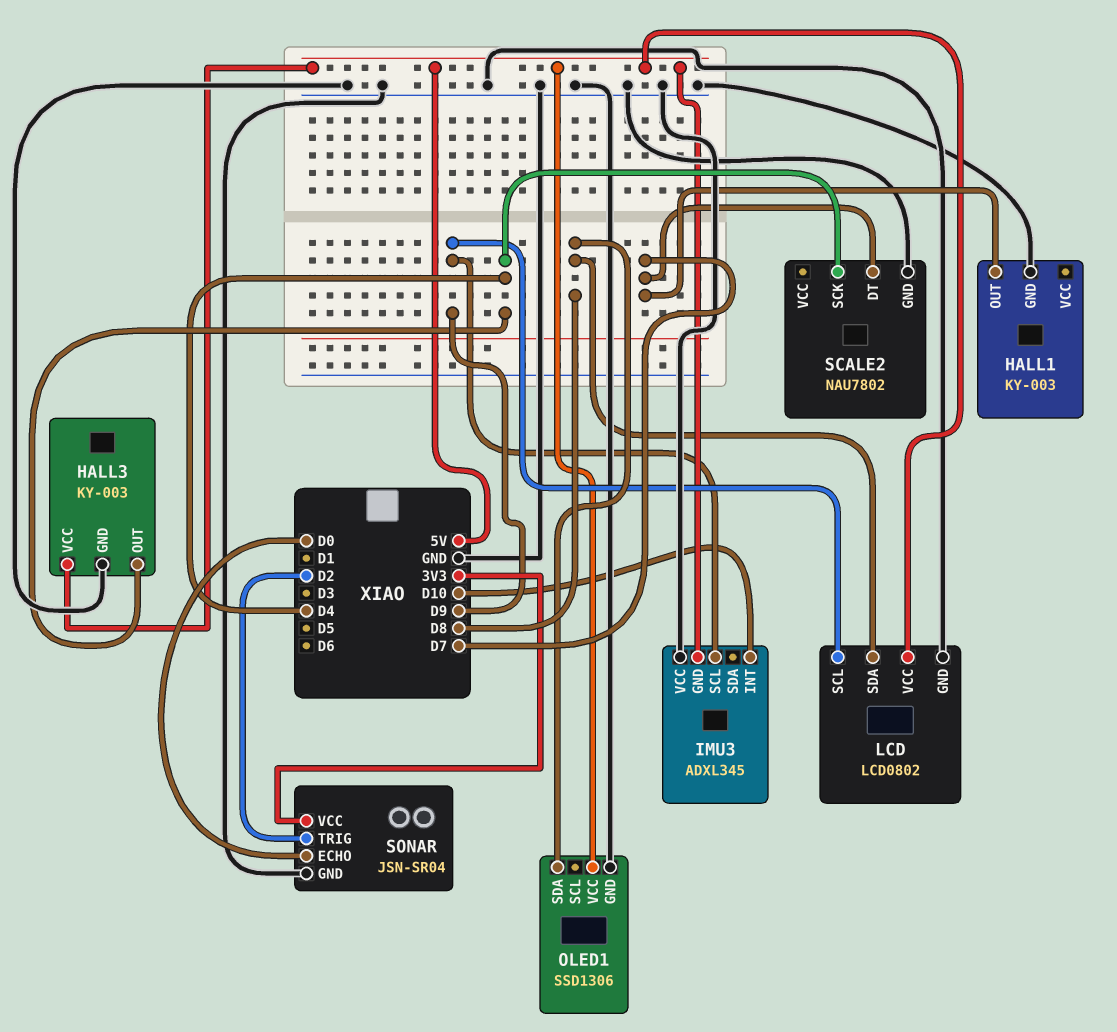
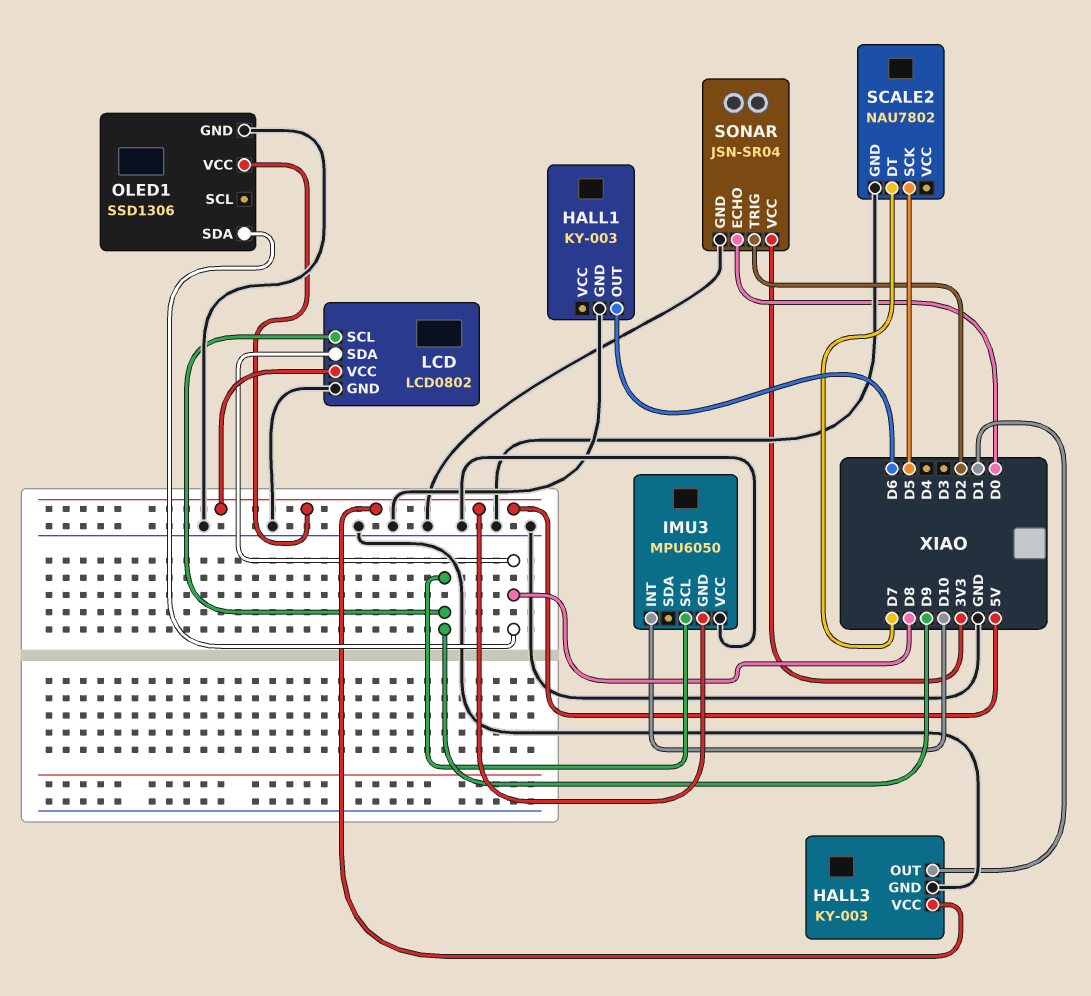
HALL1 pin OUT: D7 -> D6
HALL3 pin OUT: D4 -> D1
IMU3: ADXL345 -> MPU6050
SCALE2 pin SCK: D4 -> D5

